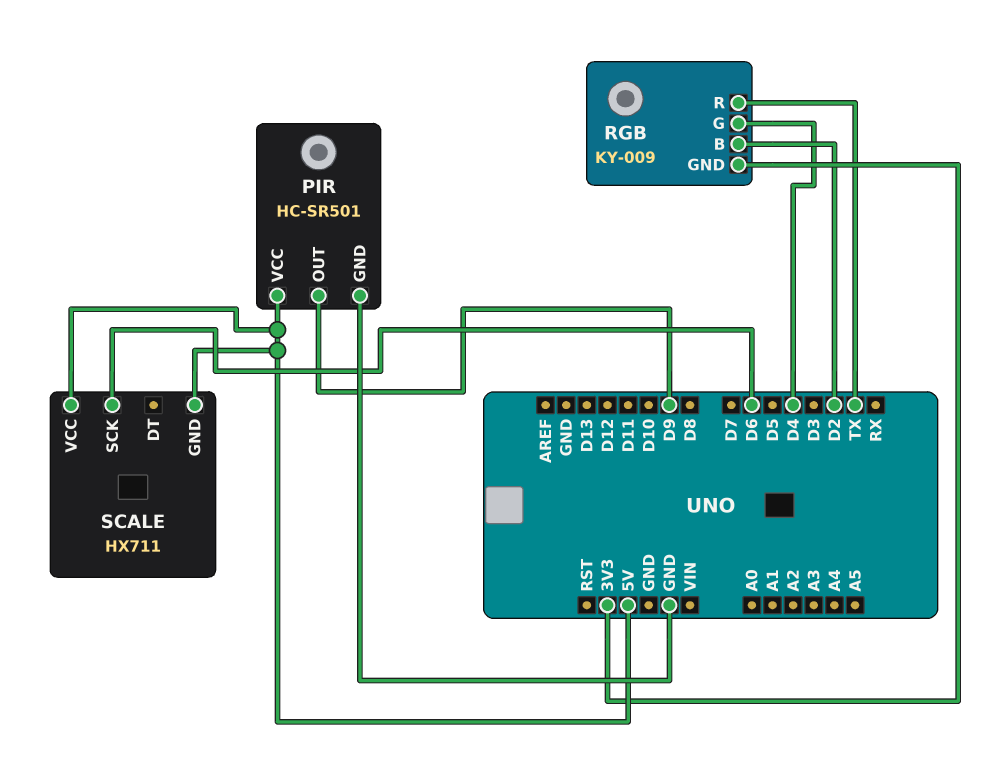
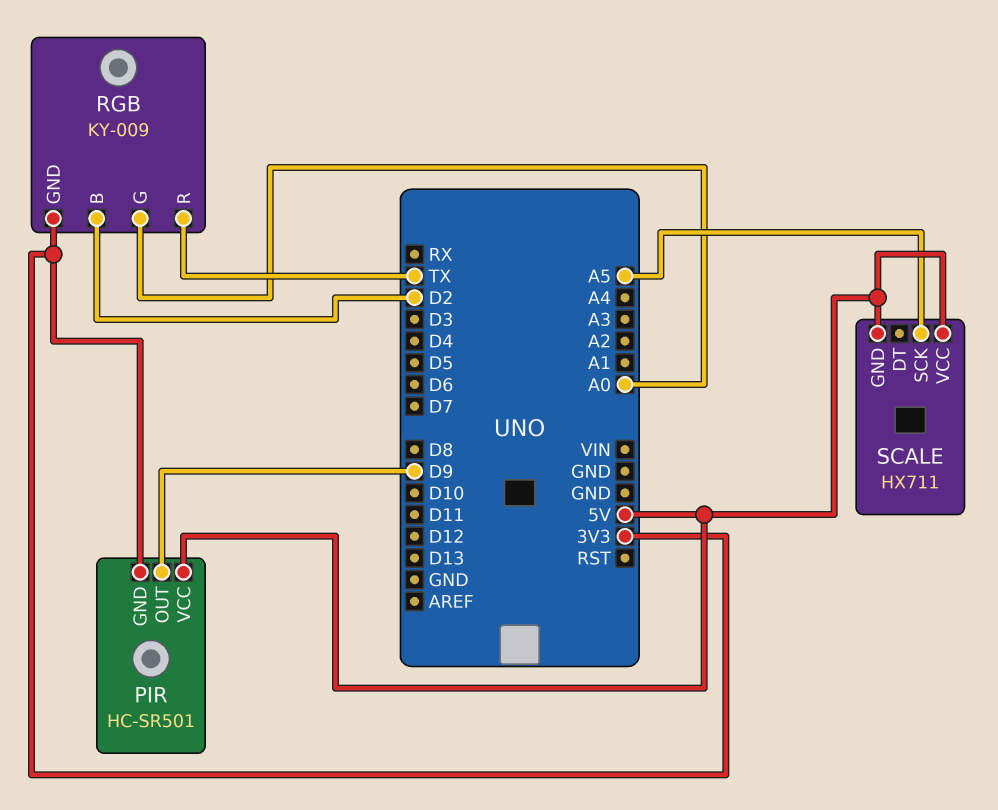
PIR pin GND: GND -> 3V3
RGB pin G: D4 -> A0
SCALE pin SCK: D6 -> A5

